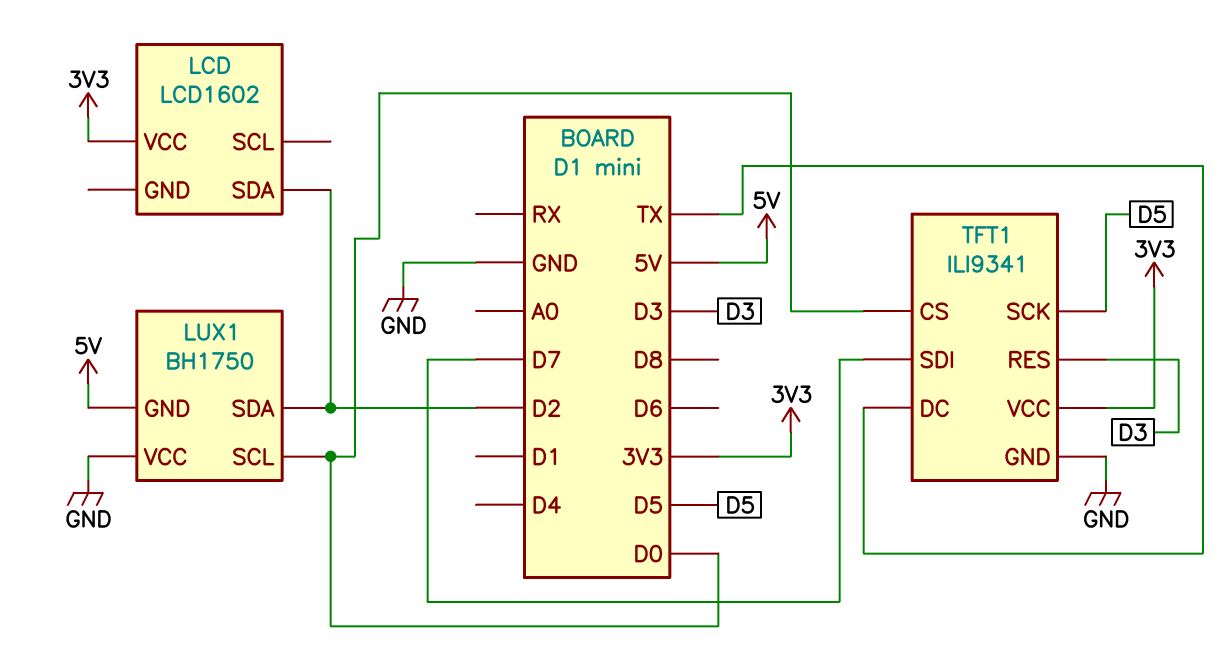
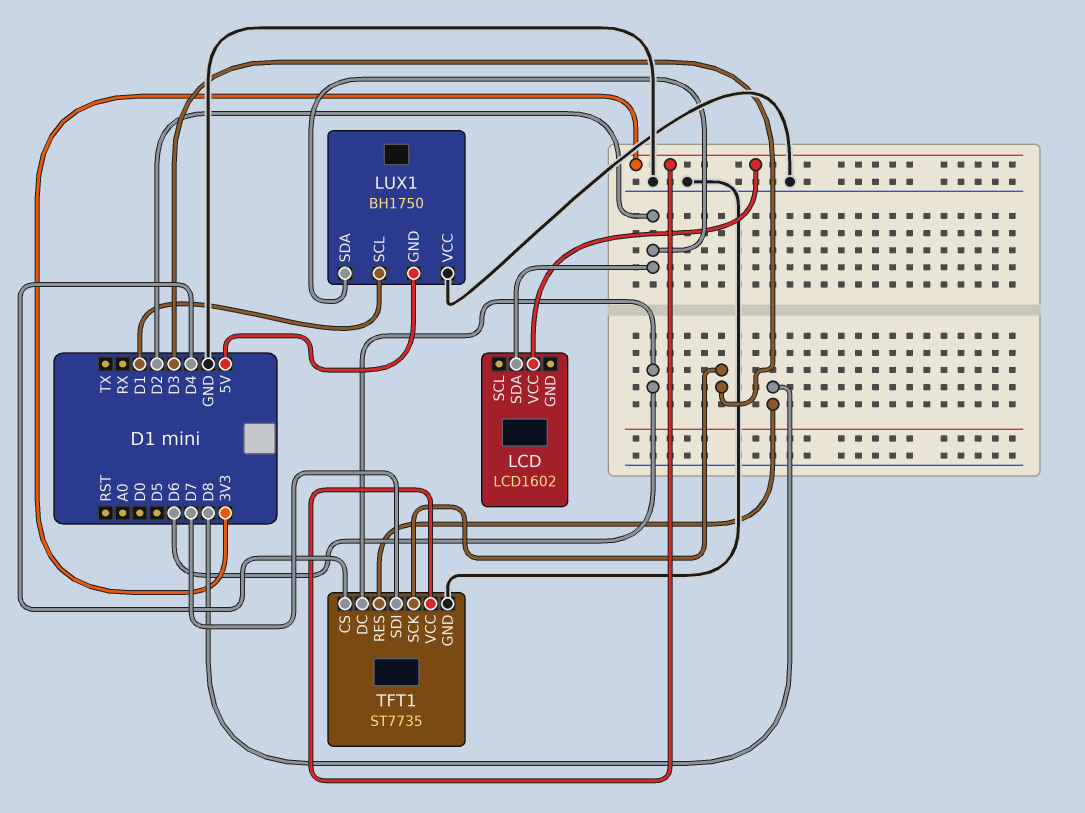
LUX1 pin SCL: D0 -> D1
TFT1: ILI9341 -> ST7735
TFT1 pin CS: D0 -> D4
TFT1 pin DC: TX -> D6
TFT1 pin RES: D3 -> D8
TFT1 pin SCK: D5 -> D3

